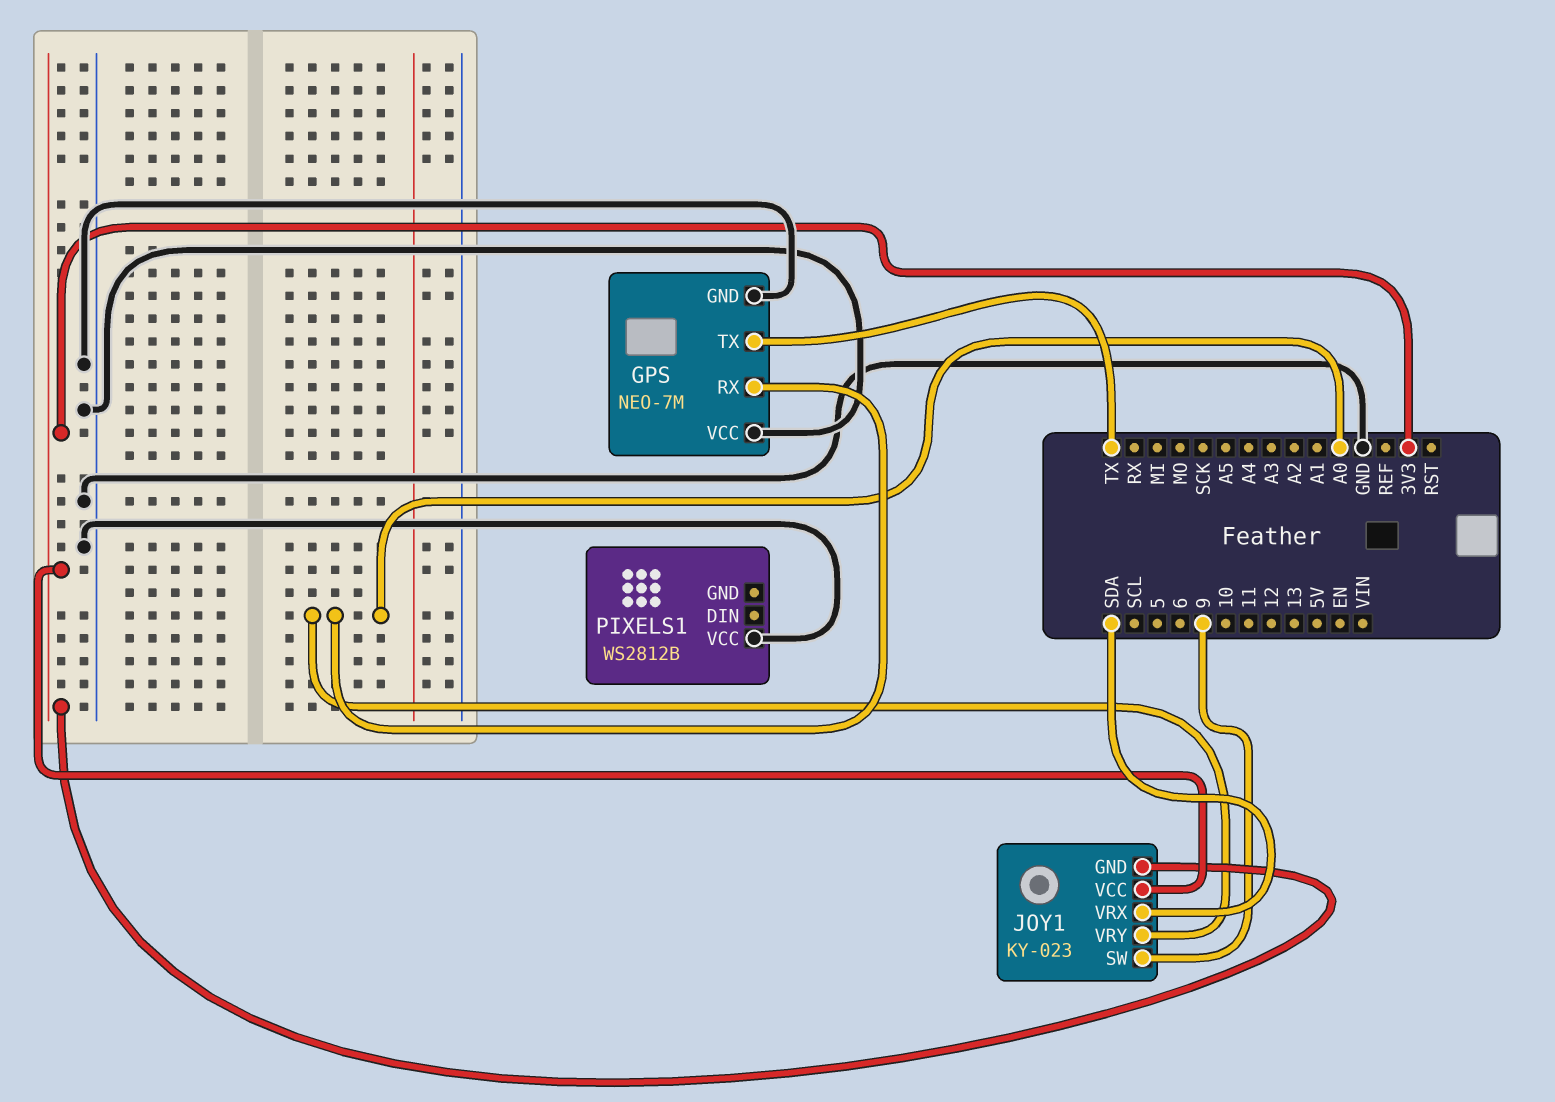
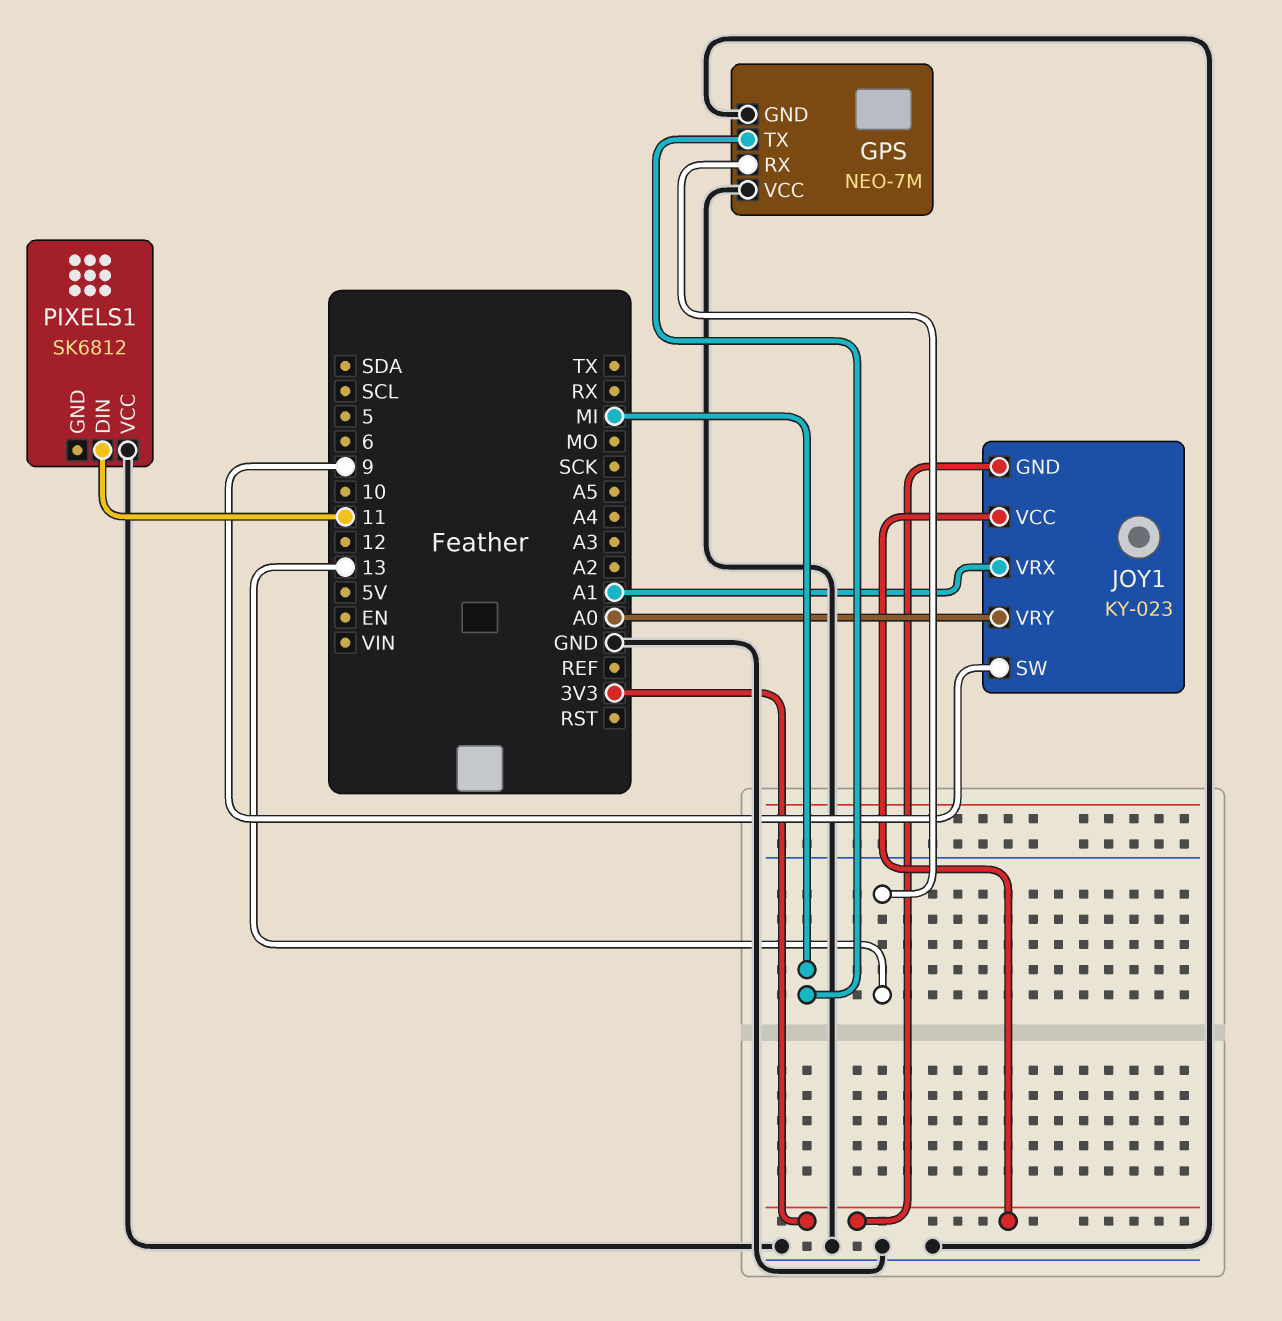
GPS pin RX: A0 -> 13
GPS pin TX: TX -> MI
JOY1 pin VRX: SDA -> A1
PIXELS1: WS2812B -> SK6812
PIXELS1 pin DIN: none -> 11

